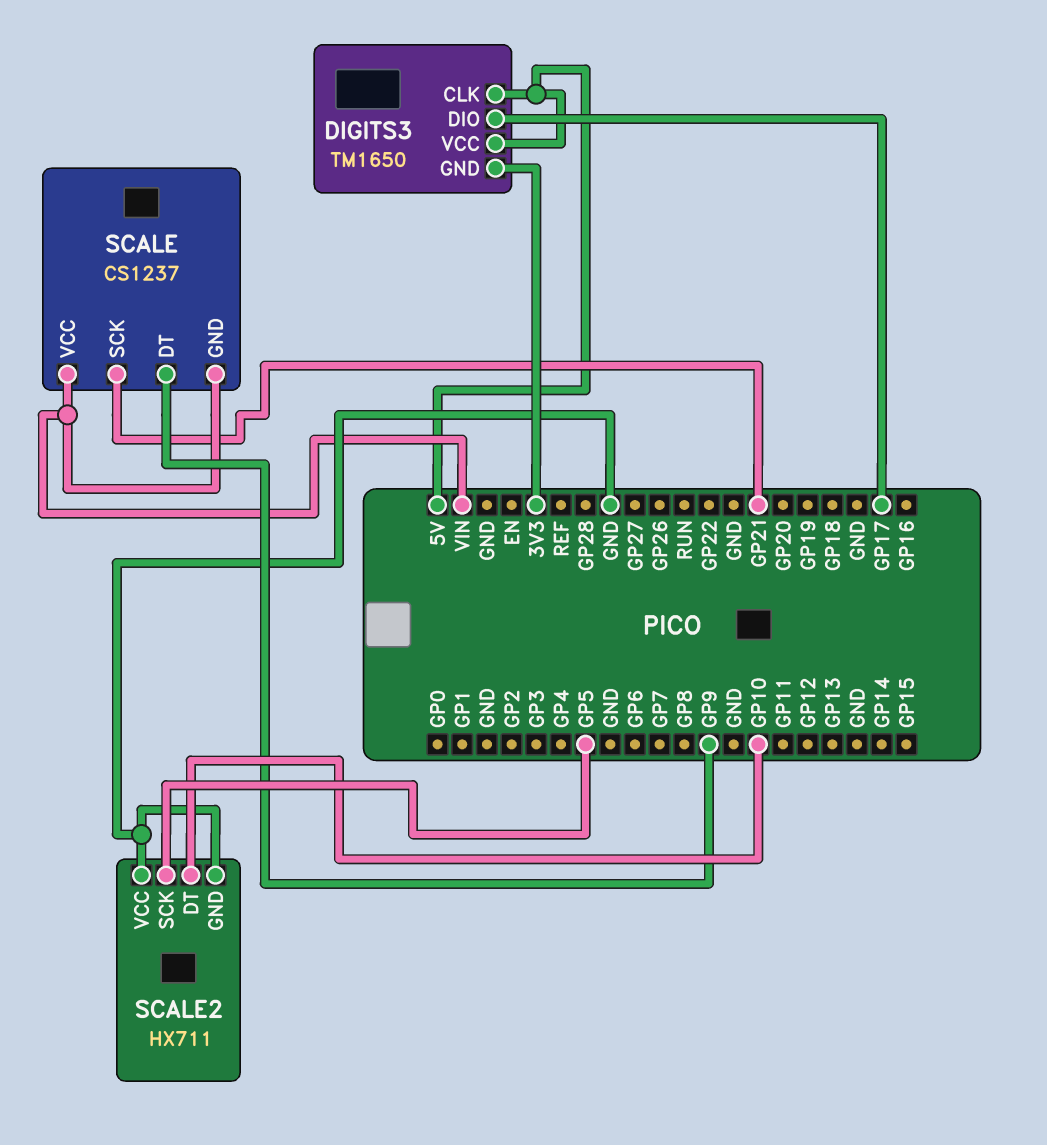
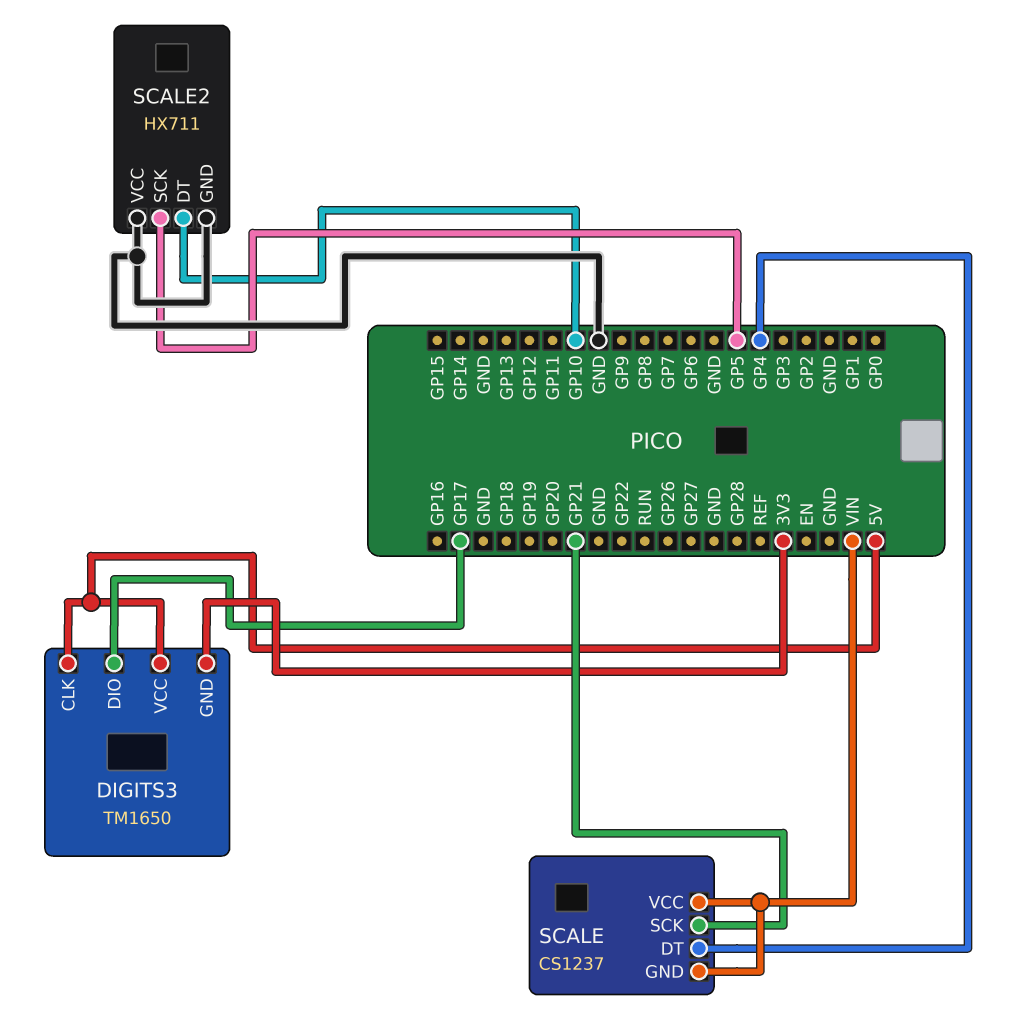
SCALE pin DT: GP9 -> GP4

